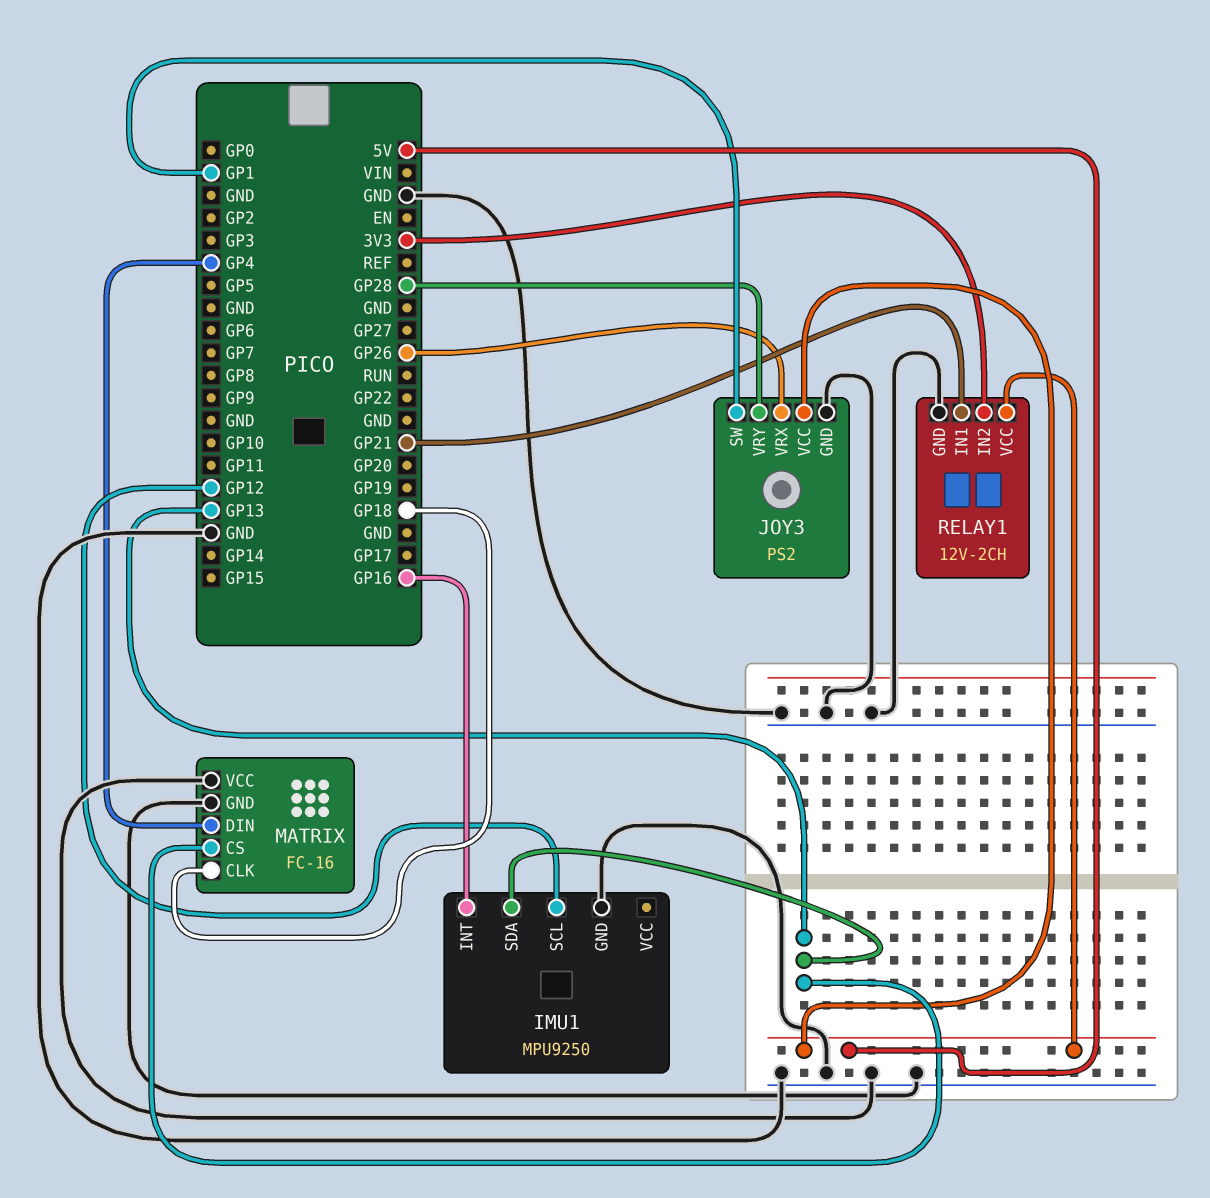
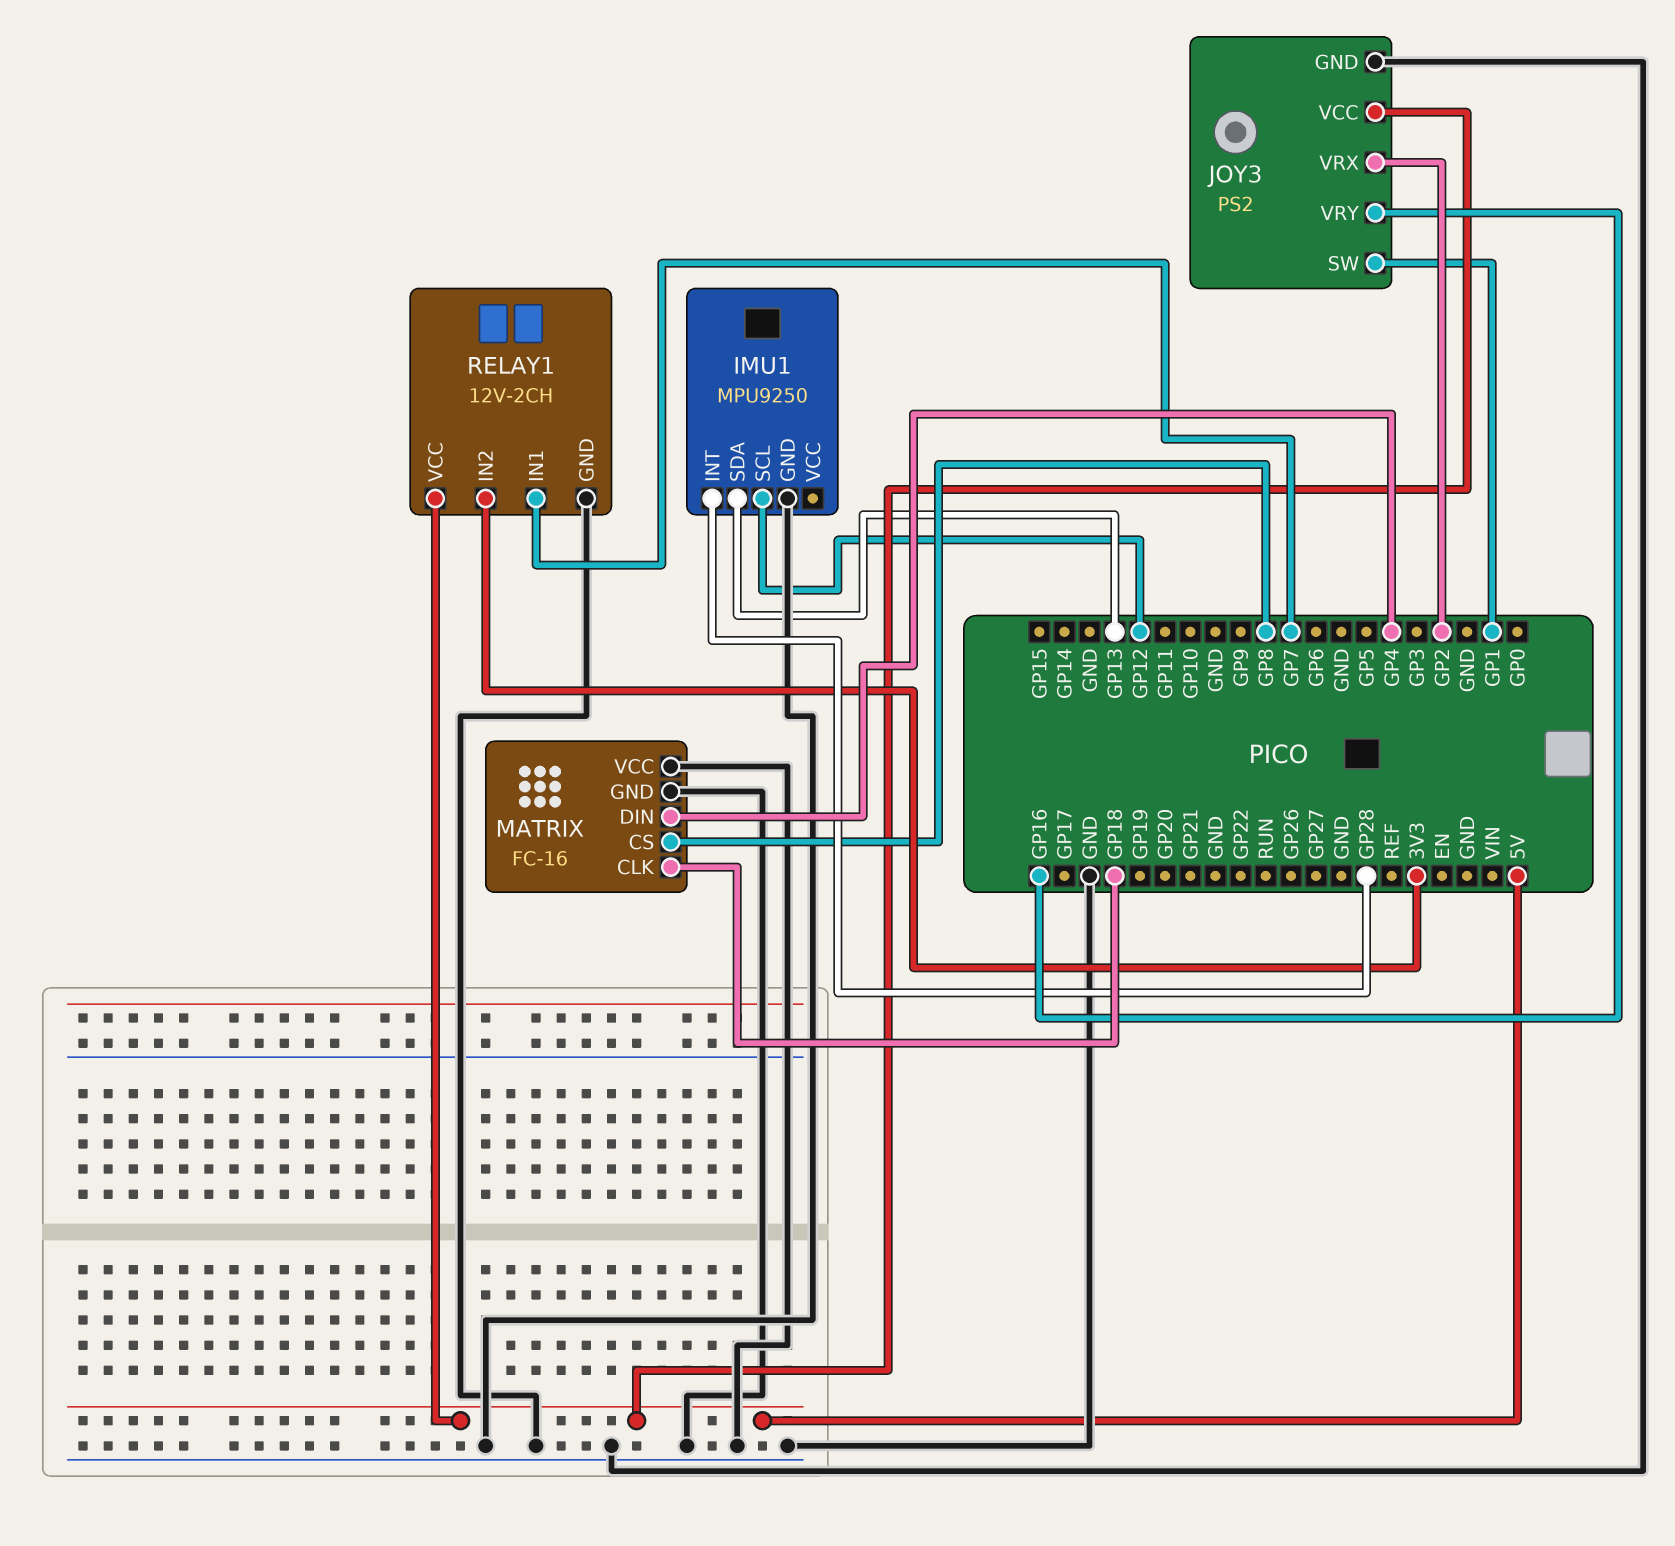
IMU1 pin INT: GP16 -> GP28
JOY3 pin VRX: GP26 -> GP2
JOY3 pin VRY: GP28 -> GP16
MATRIX pin CS: GP13 -> GP8
RELAY1 pin IN1: GP21 -> GP7

